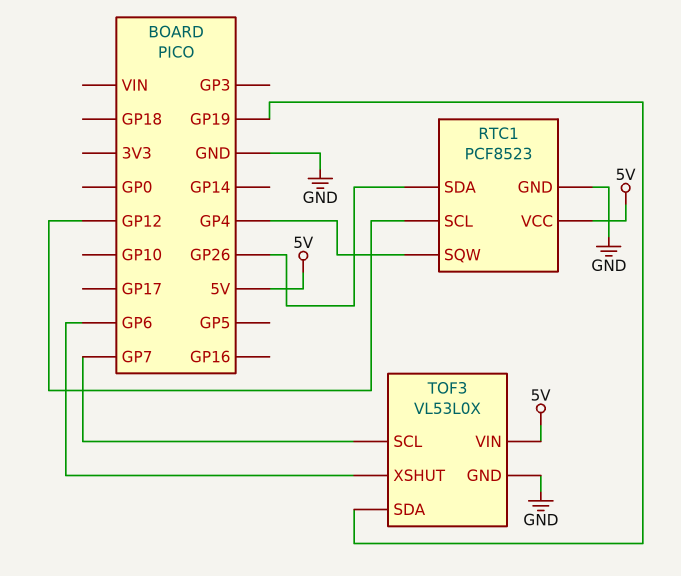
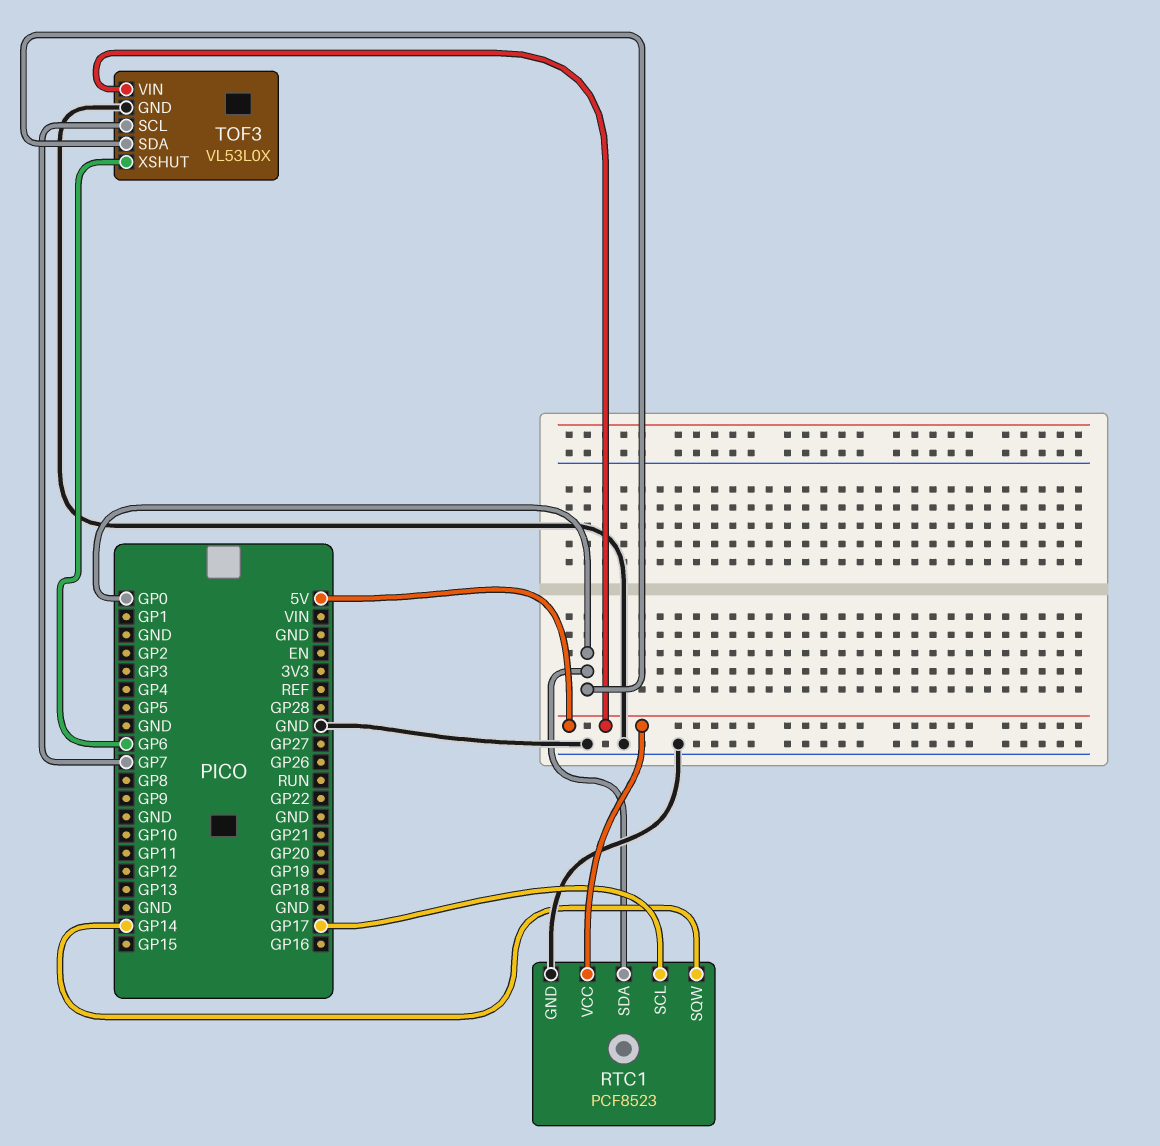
RTC1 pin SCL: GP12 -> GP17
RTC1 pin SDA: GP26 -> GP0
RTC1 pin SQW: GP4 -> GP14
TOF3 pin SDA: GP19 -> GP0

